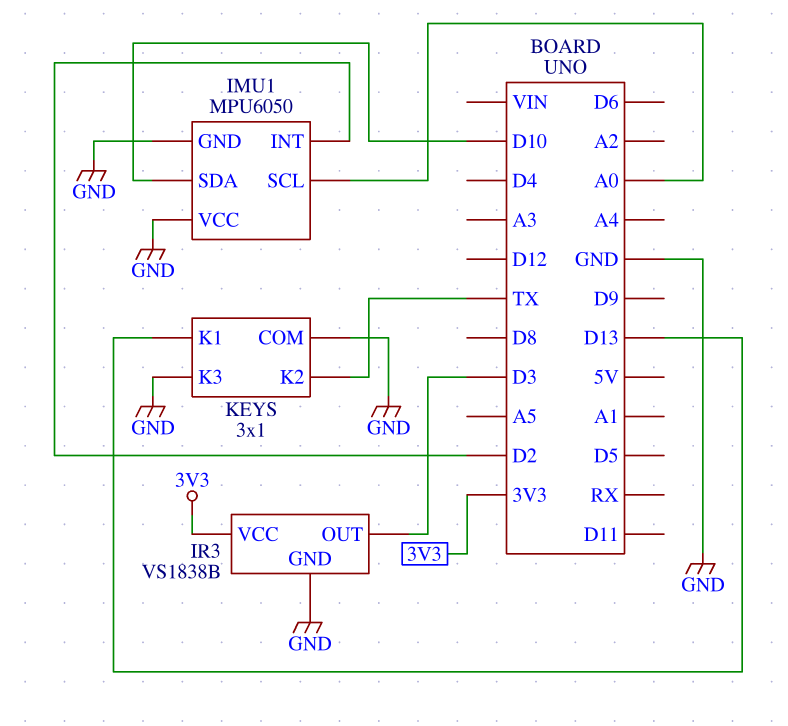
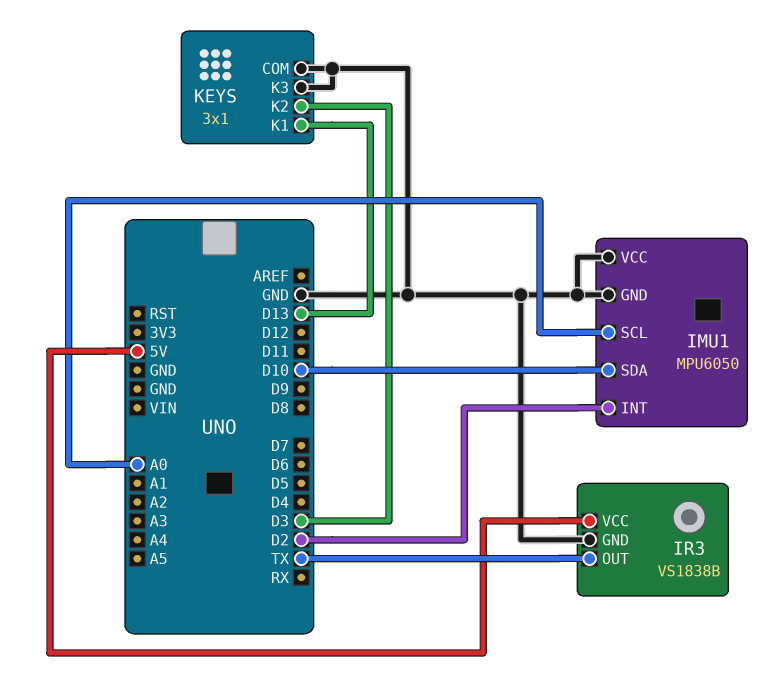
IR3 pin OUT: D3 -> TX
IR3 pin VCC: 3V3 -> 5V
KEYS pin K2: TX -> D3

